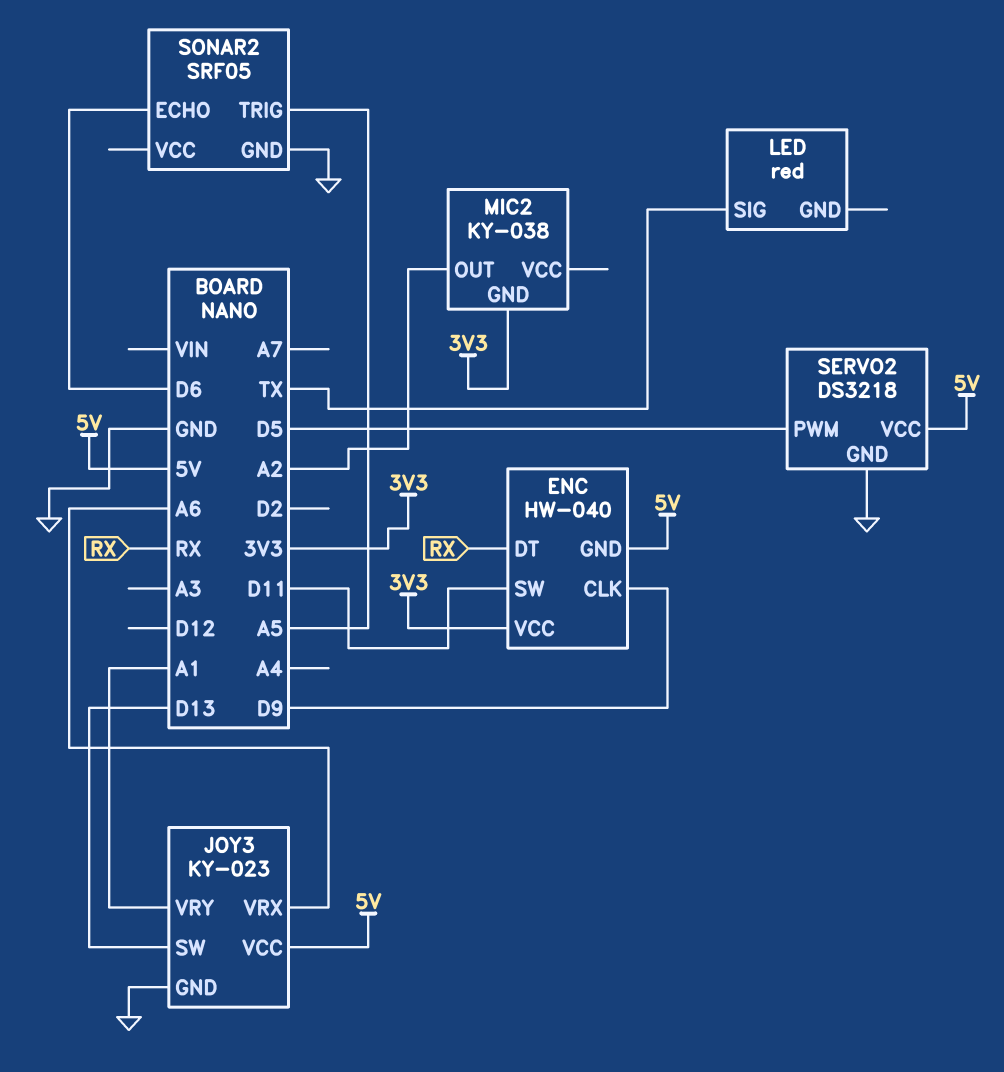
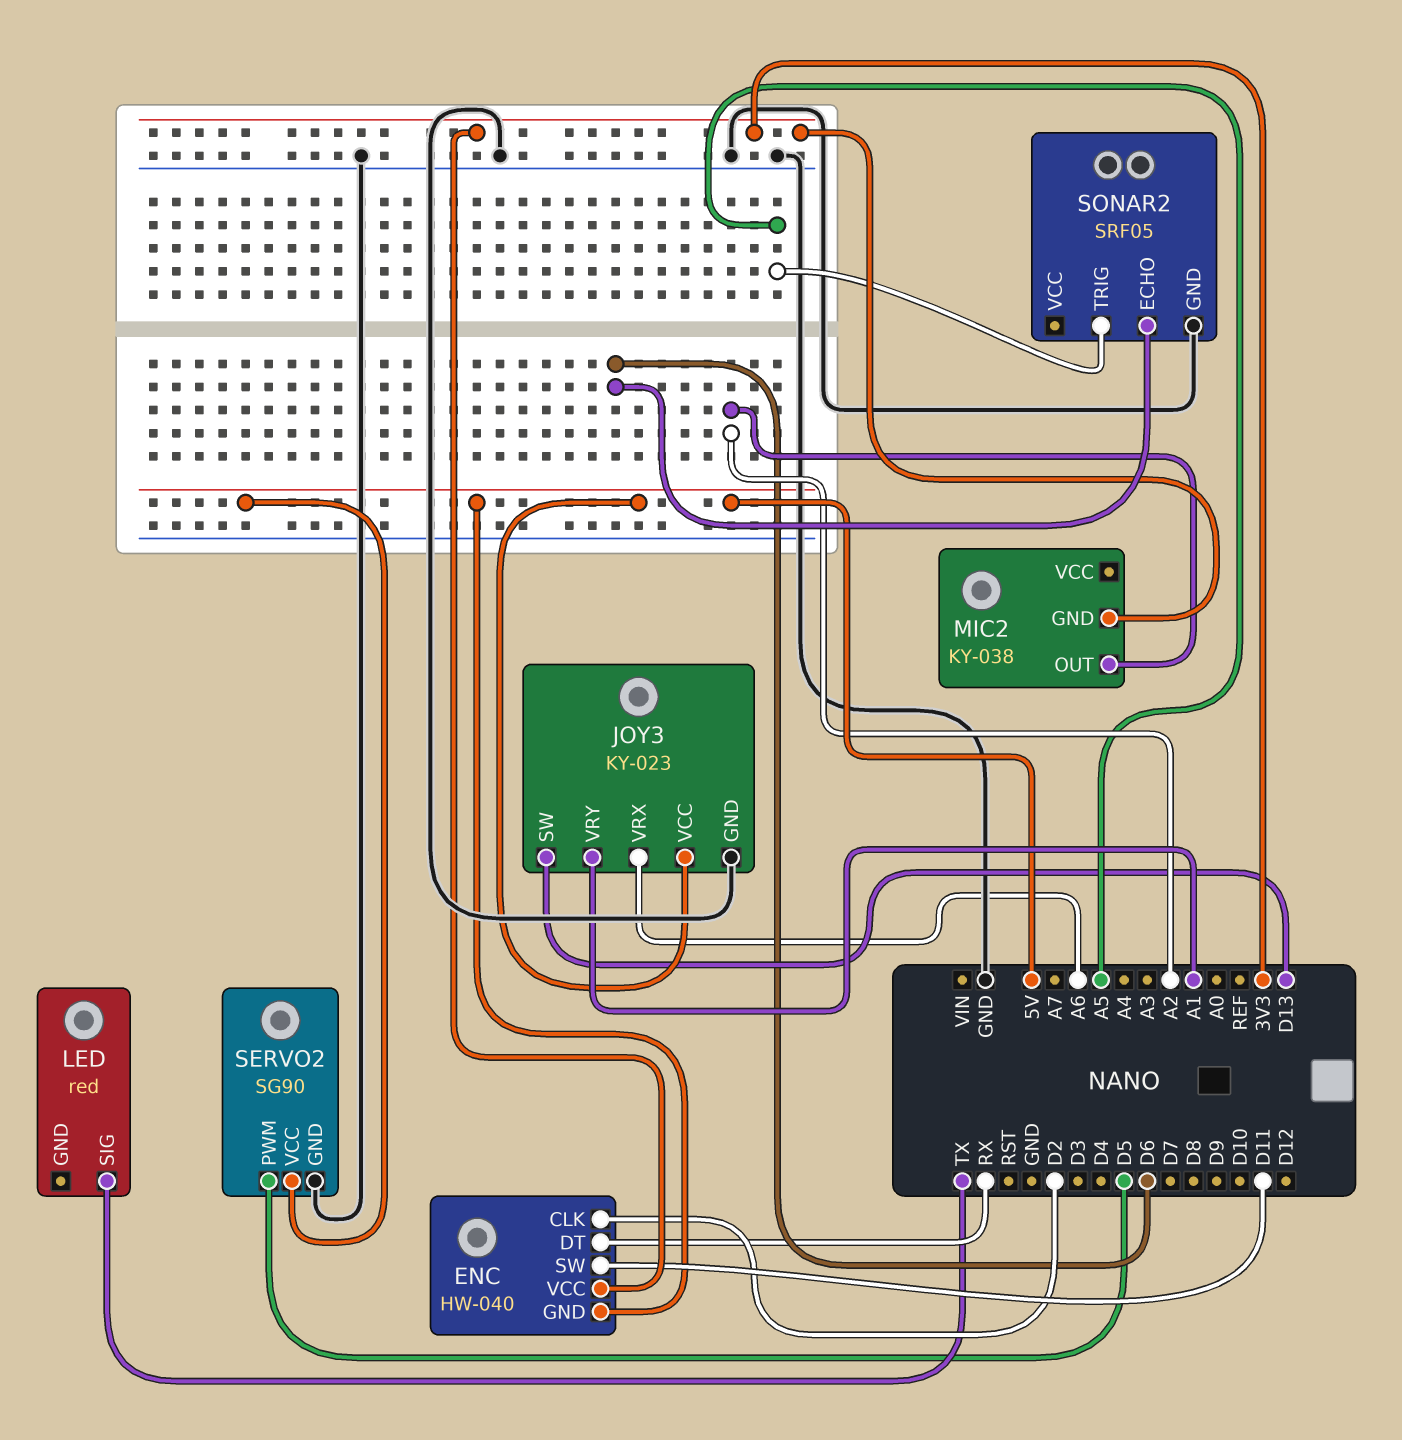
ENC pin CLK: D9 -> D2
SERVO2: DS3218 -> SG90

